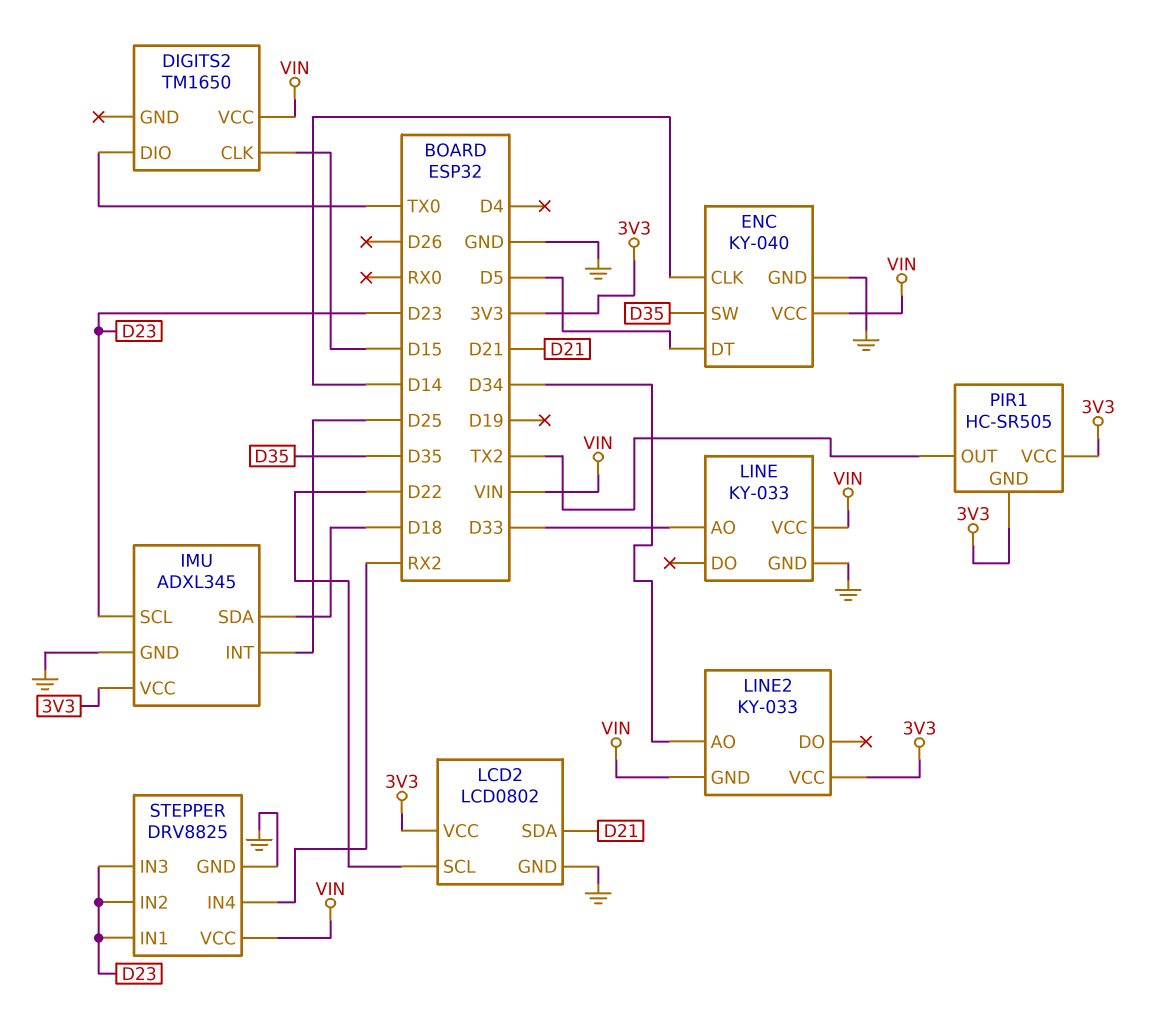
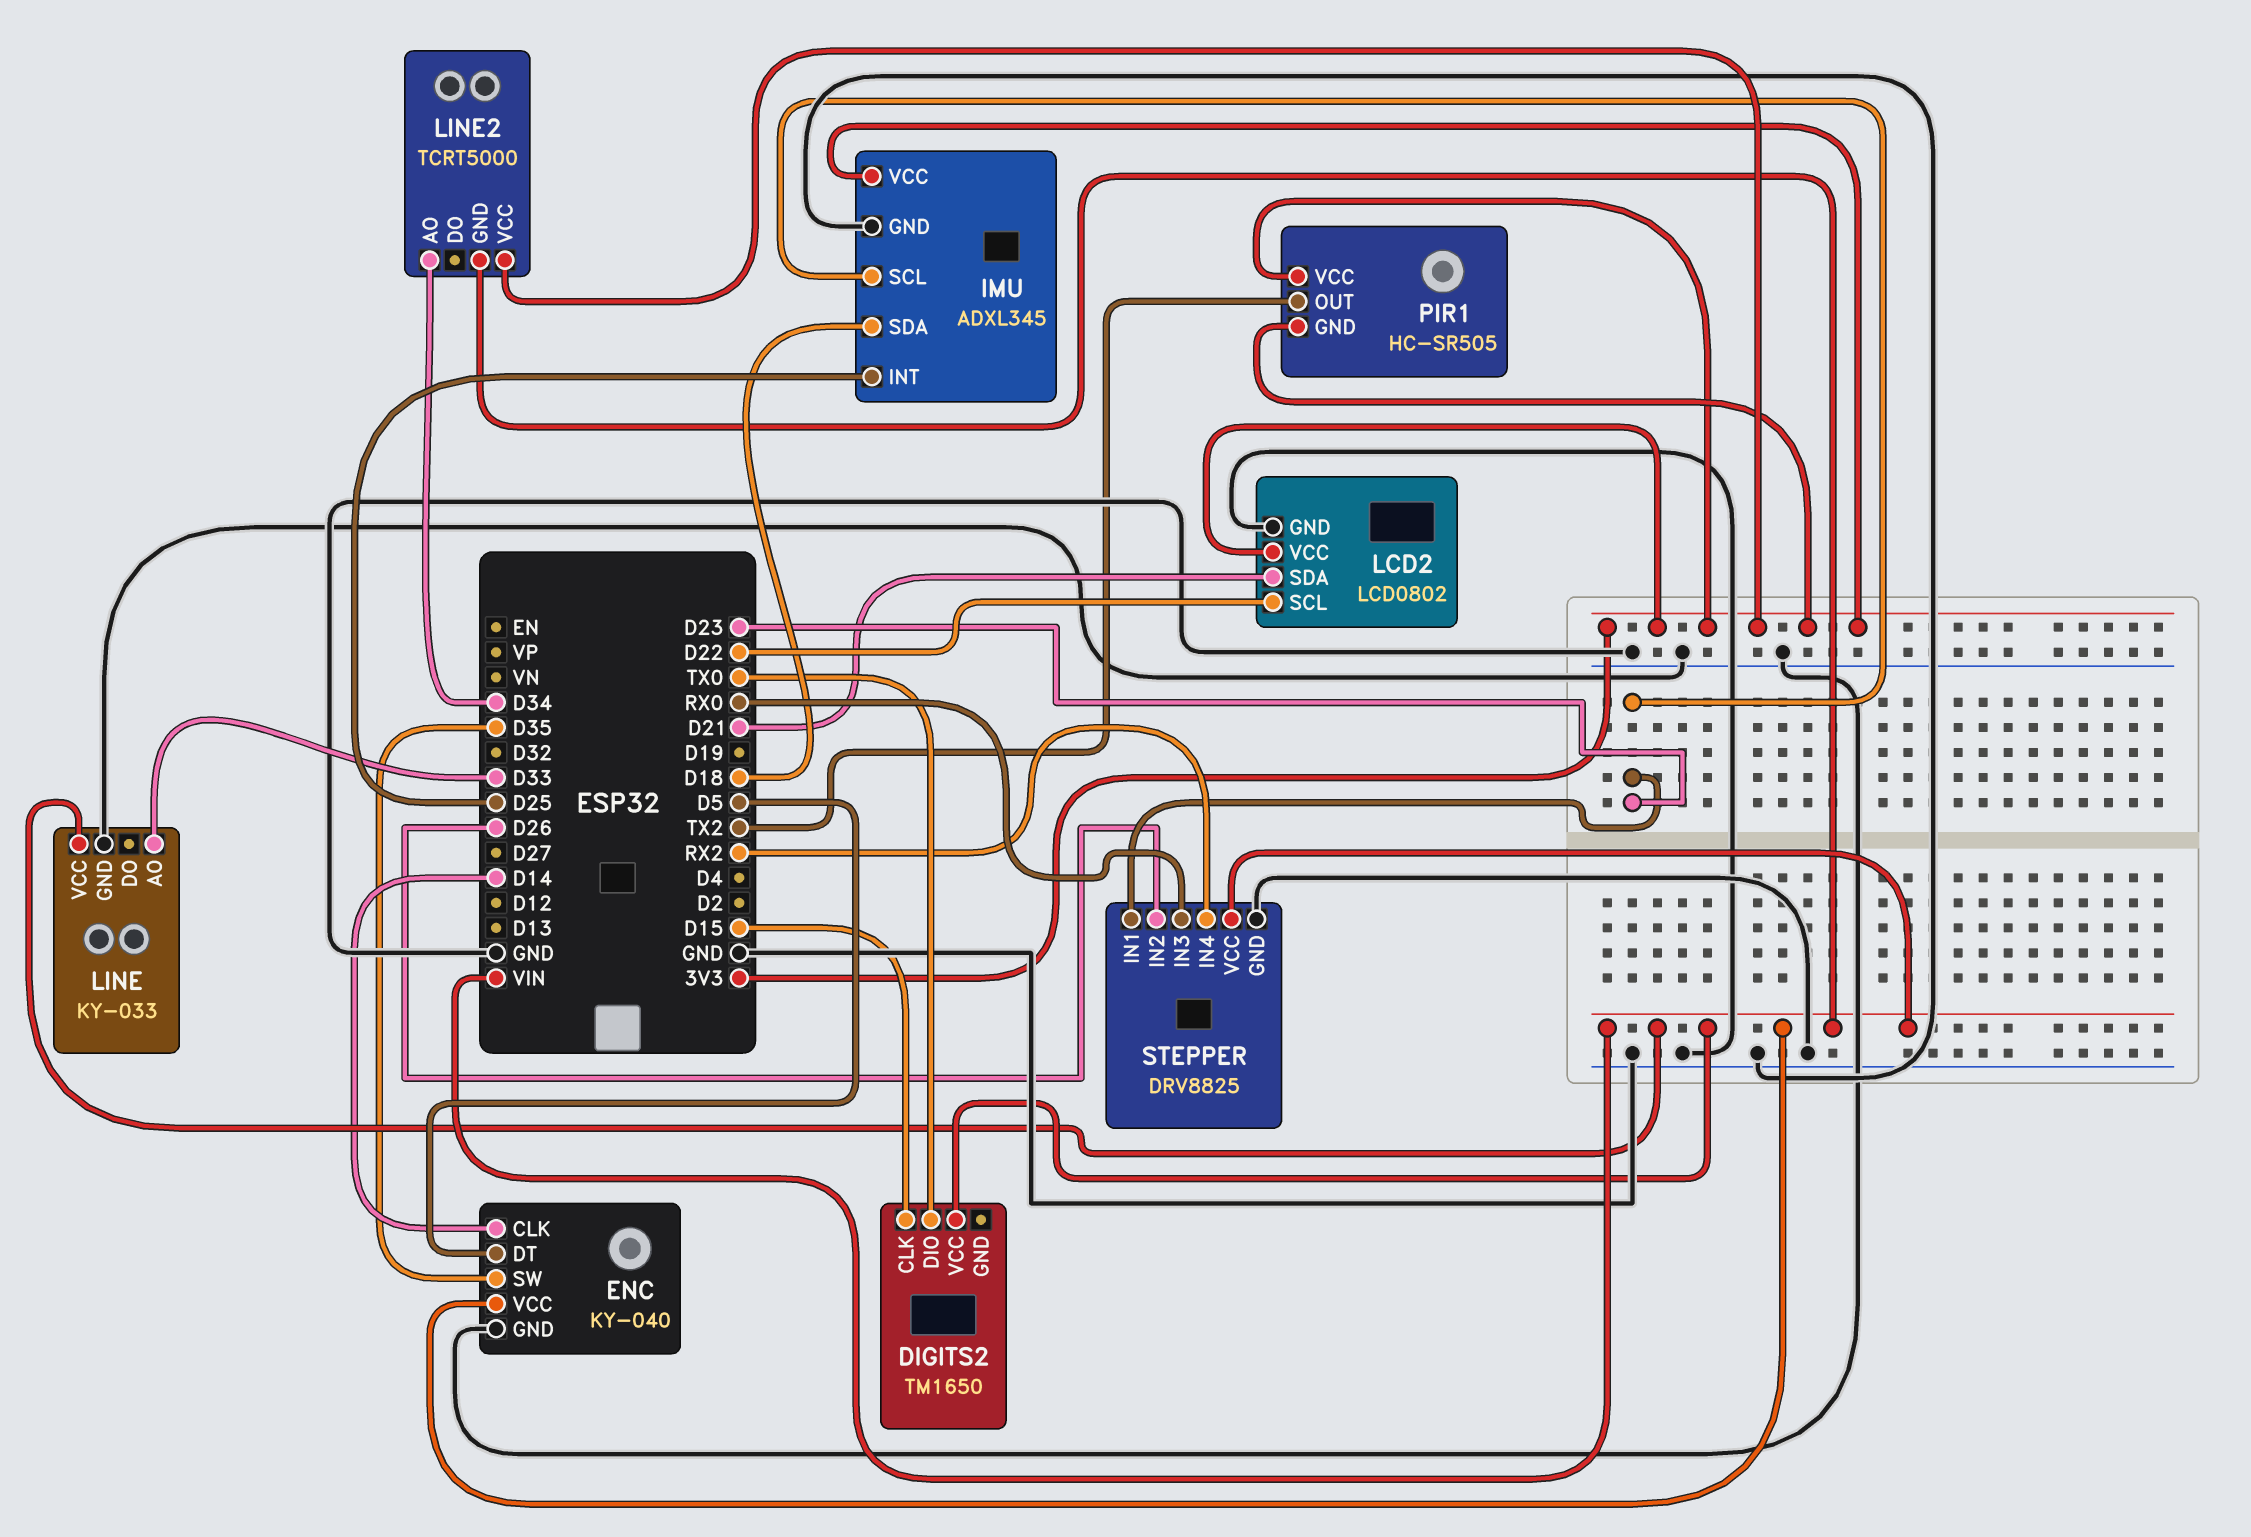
LINE2: KY-033 -> TCRT5000
STEPPER pin IN2: D23 -> D26
STEPPER pin IN3: D23 -> RX0

